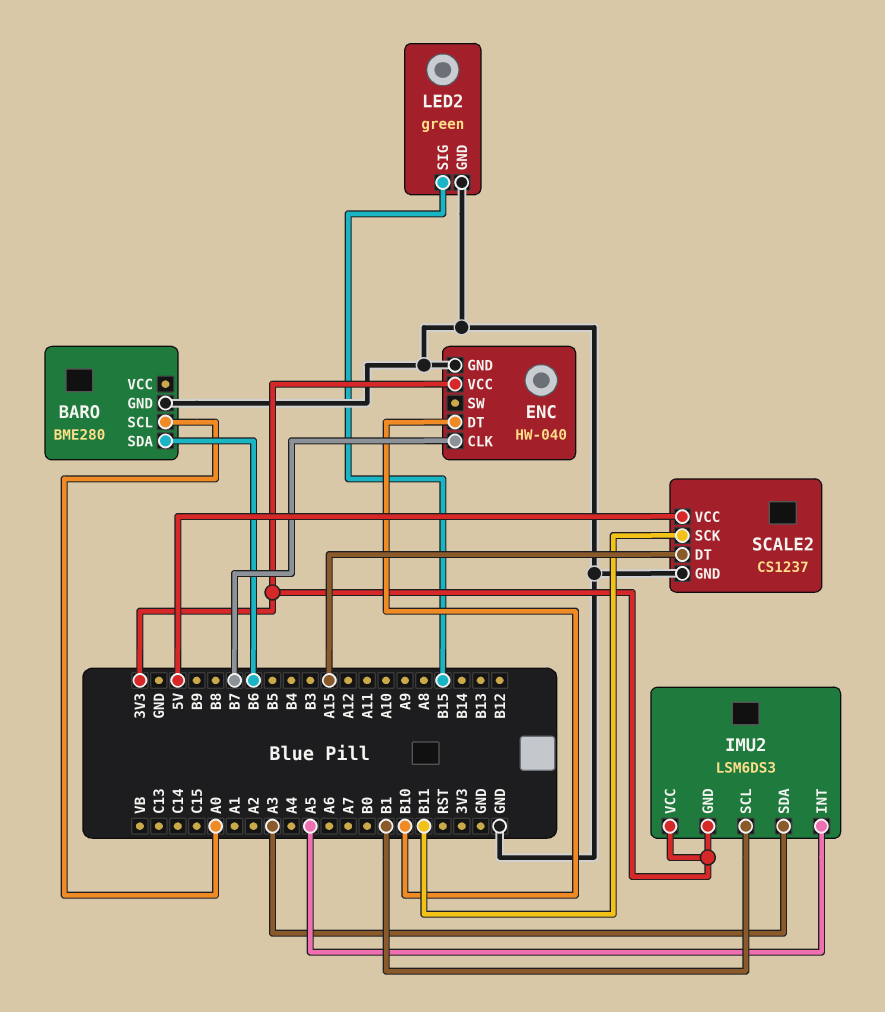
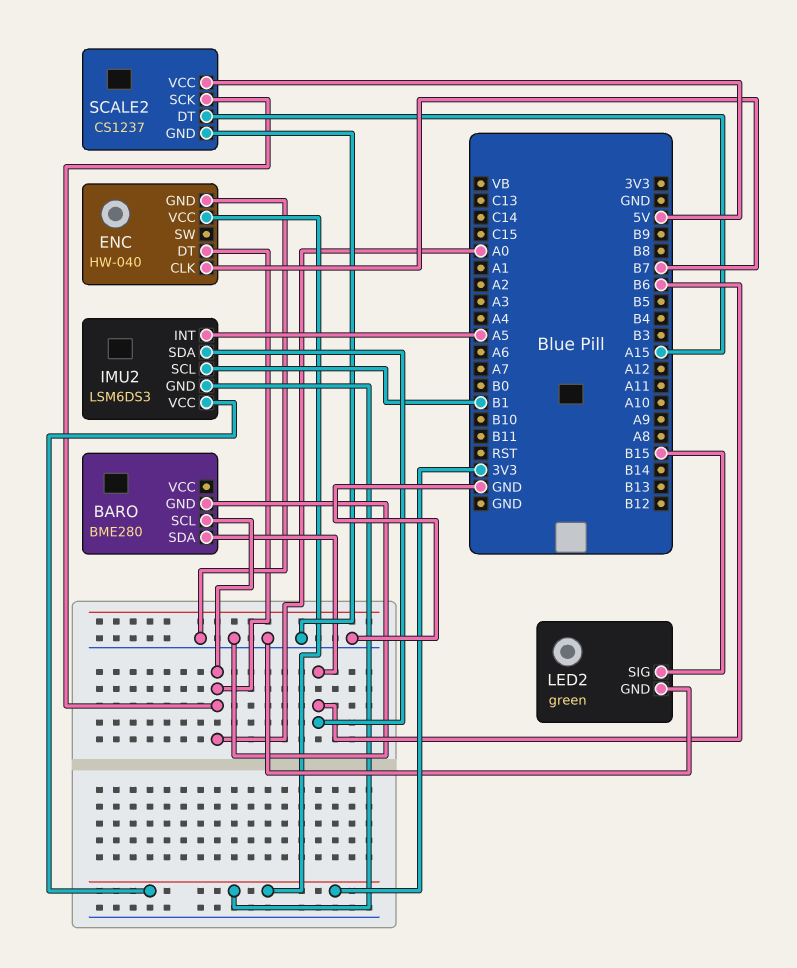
ENC pin DT: B10 -> A0
IMU2 pin SDA: A3 -> B6
SCALE2 pin SCK: B11 -> A0

